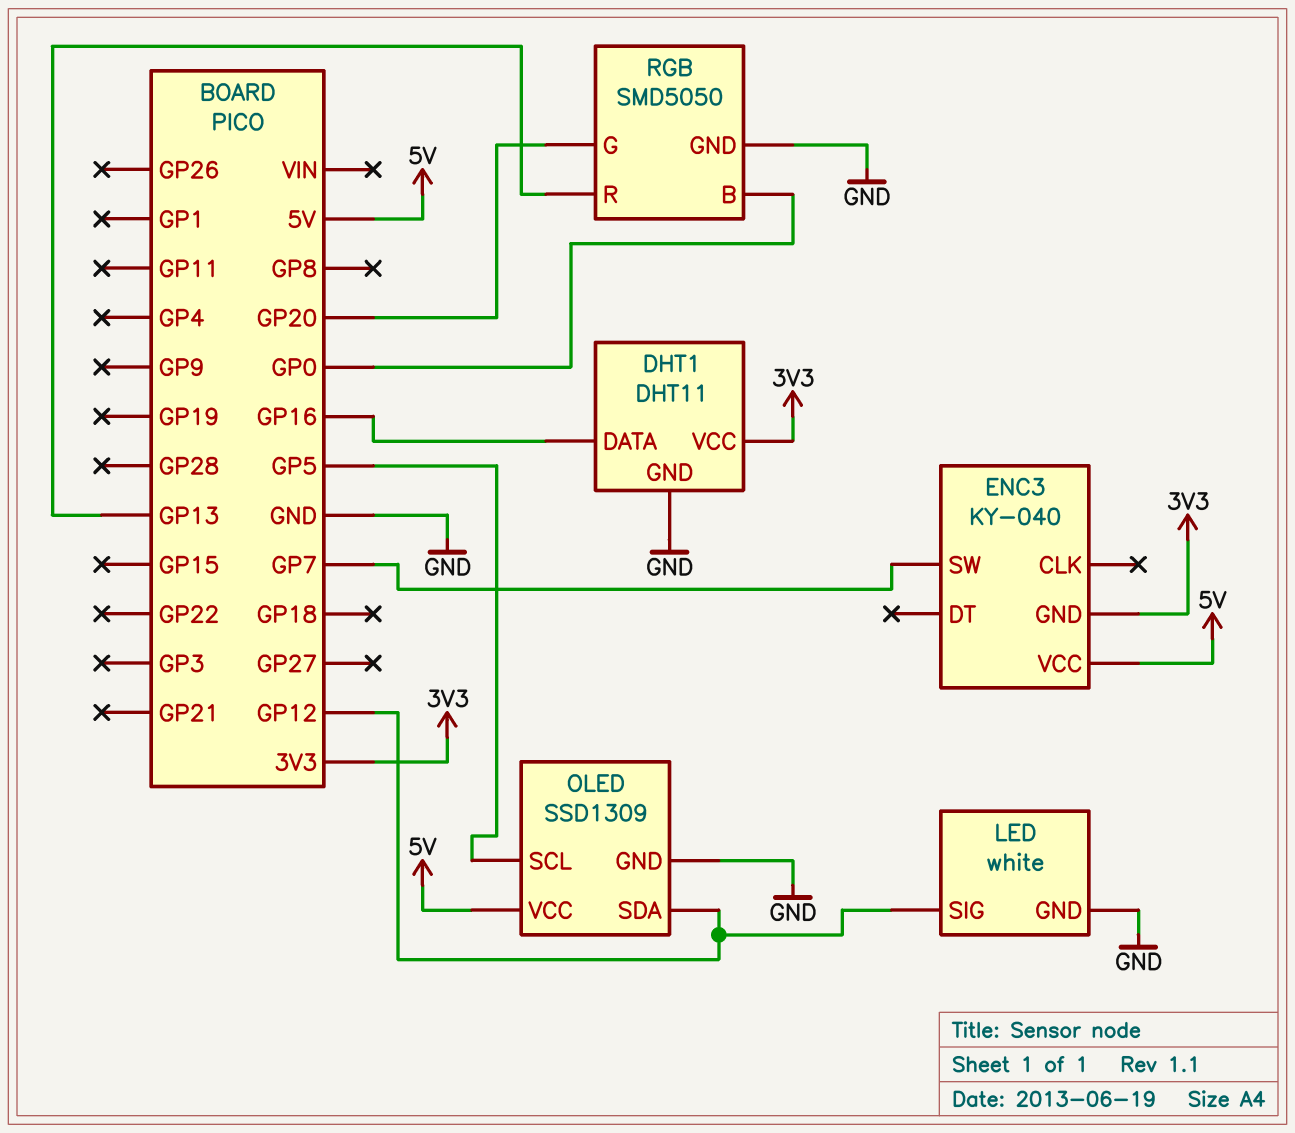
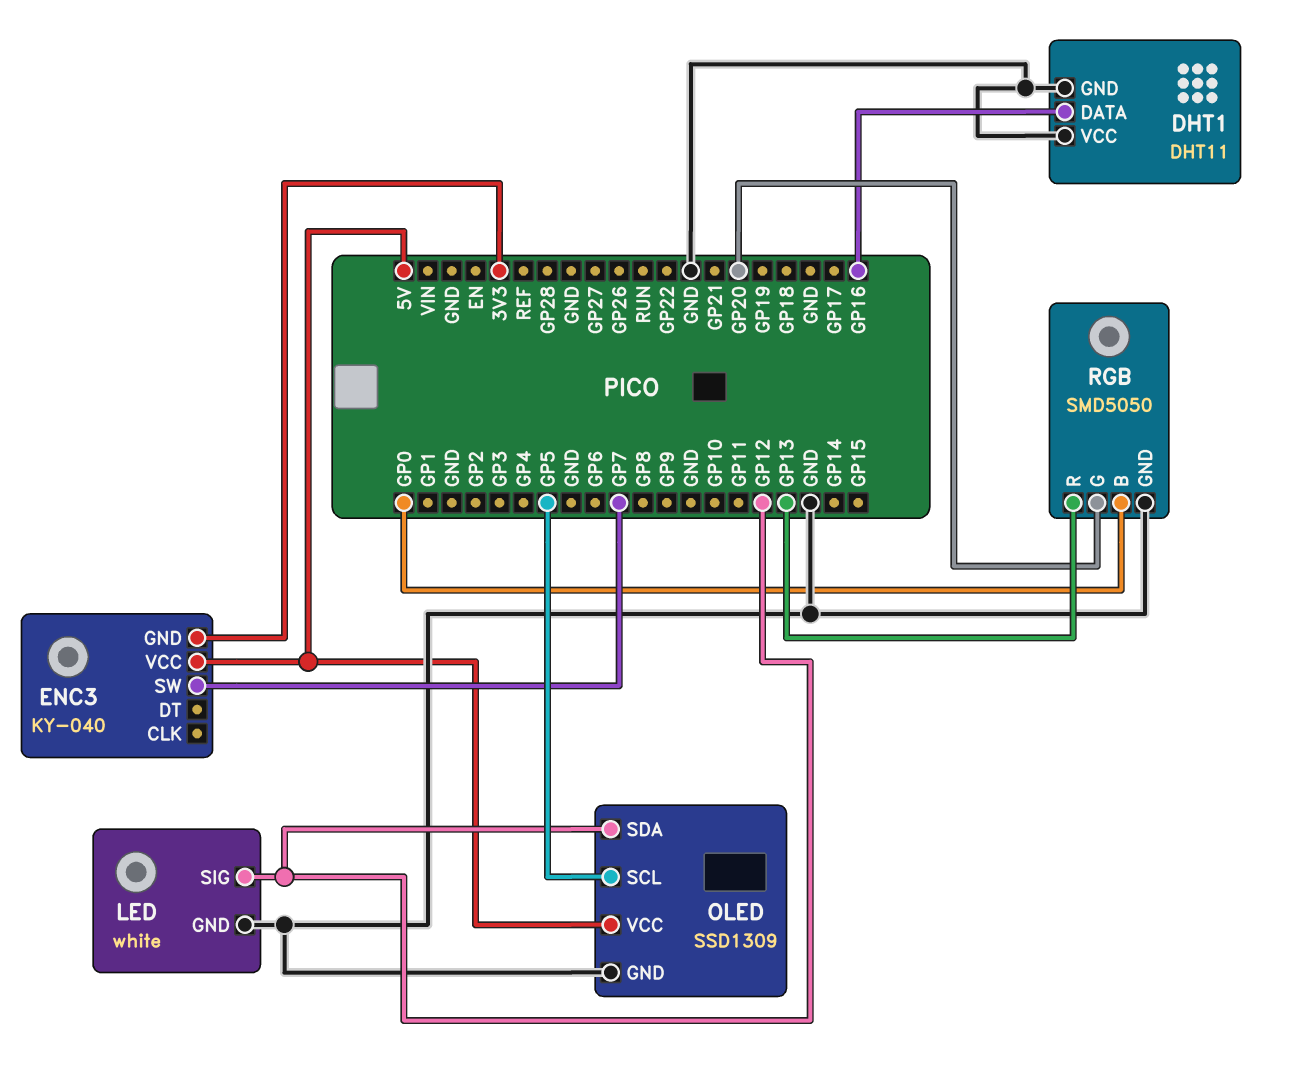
DHT1 pin VCC: 3V3 -> GND

